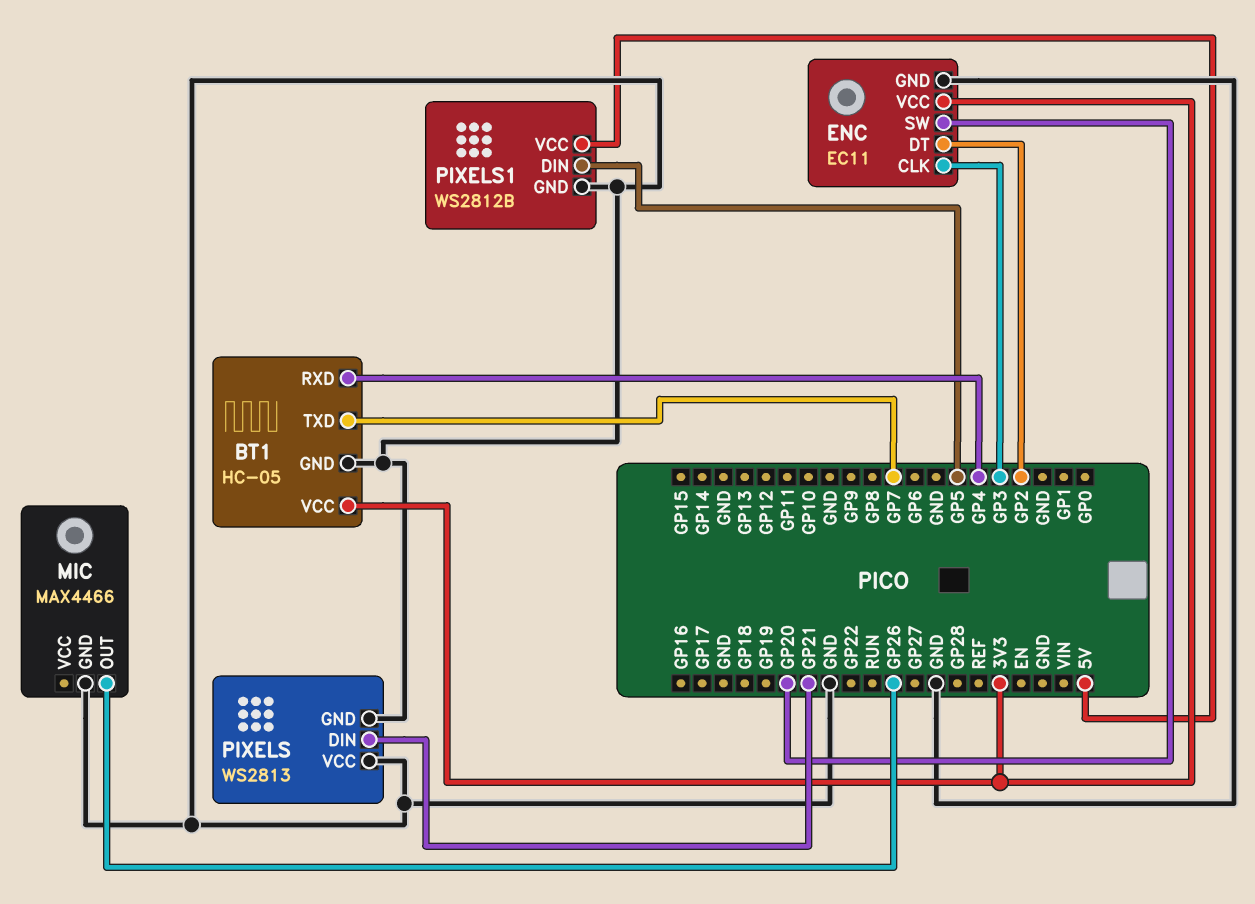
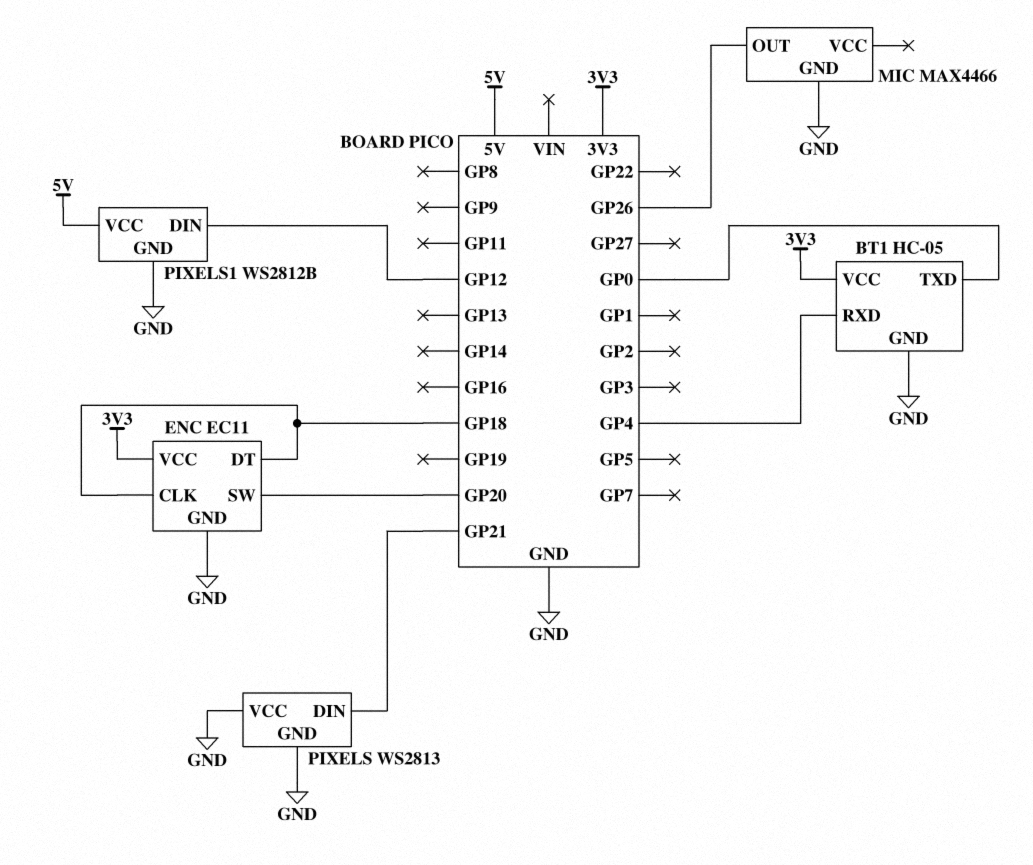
BT1 pin TXD: GP7 -> GP0
ENC pin CLK: GP3 -> GP18
ENC pin DT: GP2 -> GP18
PIXELS1 pin DIN: GP5 -> GP12

